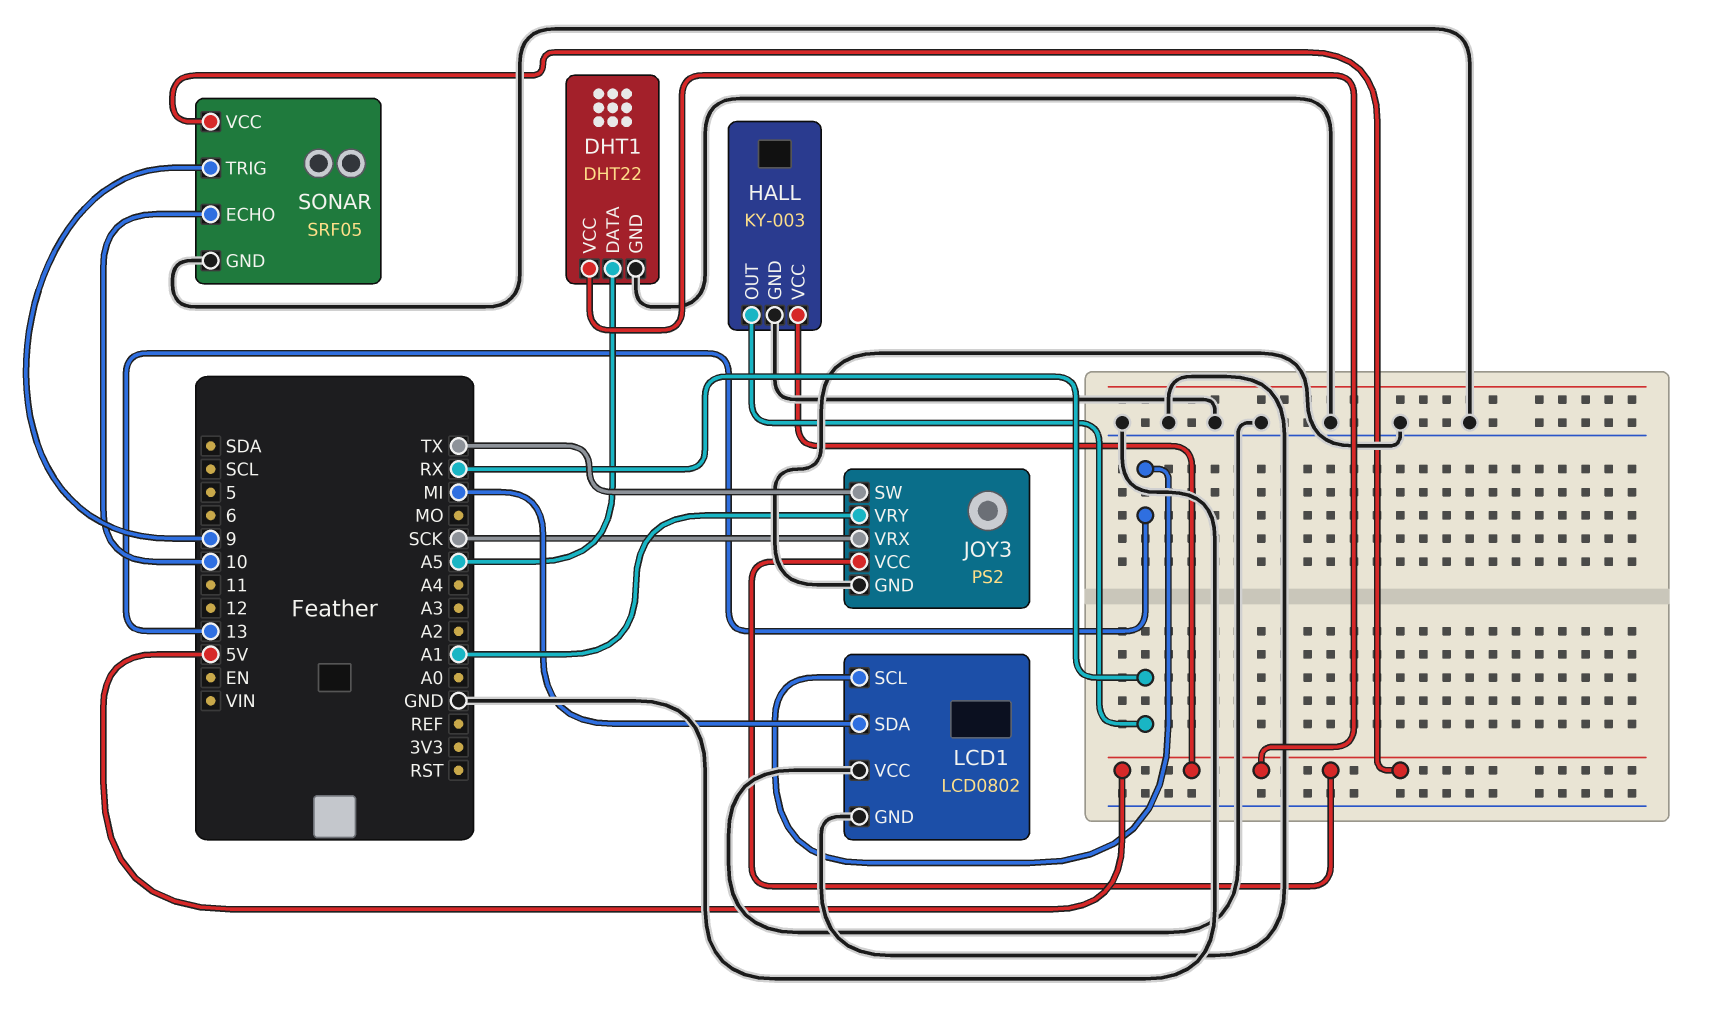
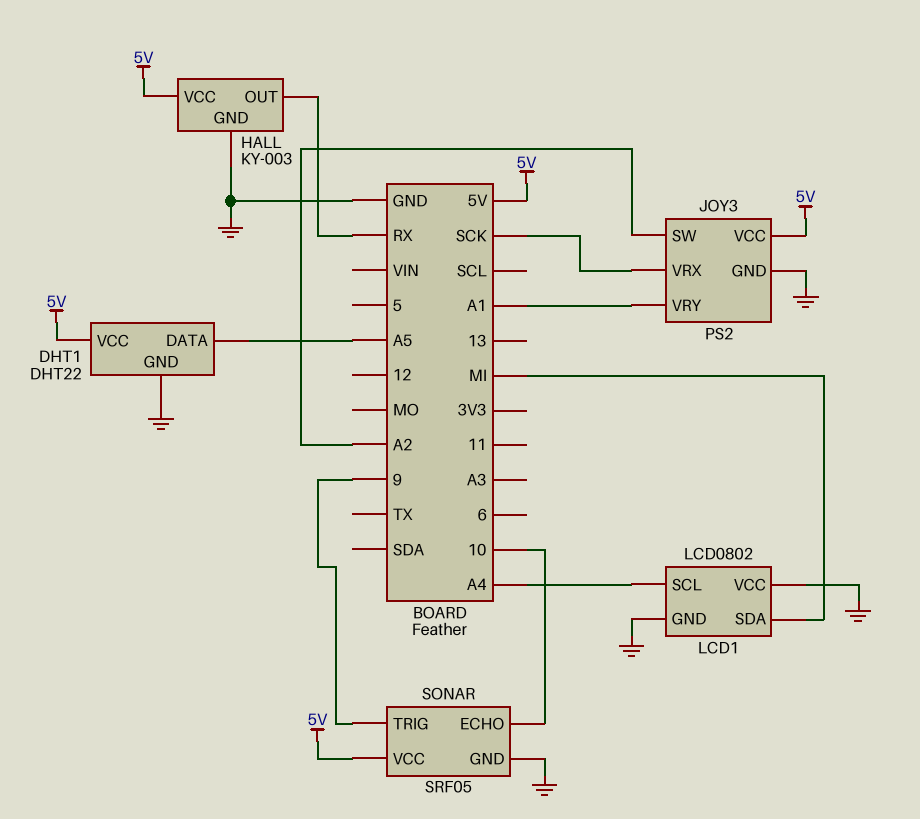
JOY3 pin SW: TX -> A2
LCD1 pin SCL: 13 -> A4

